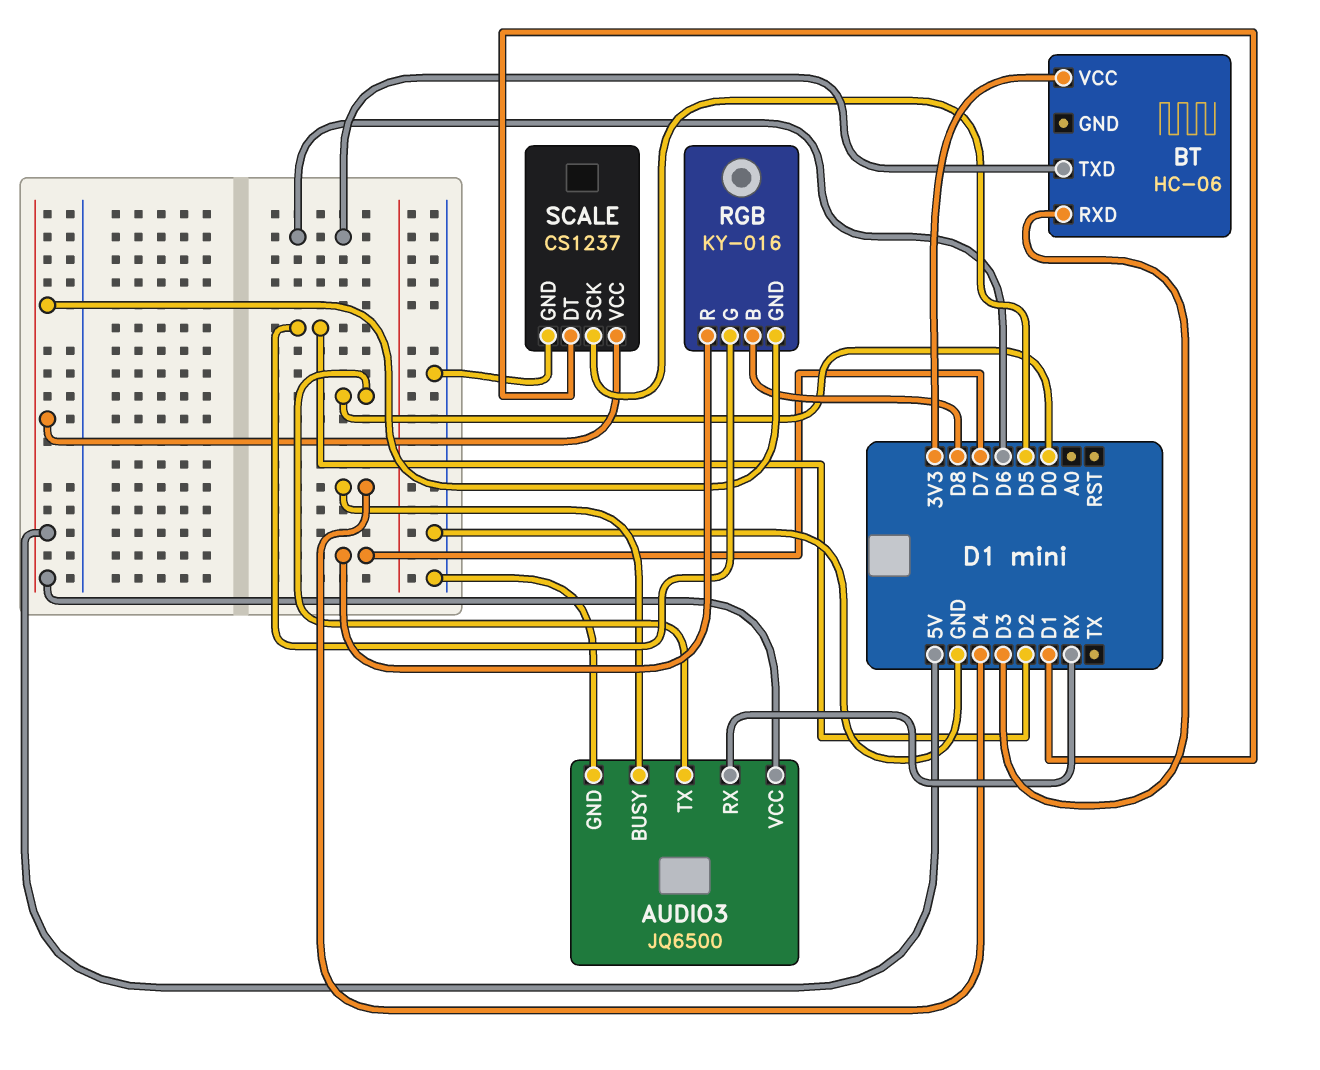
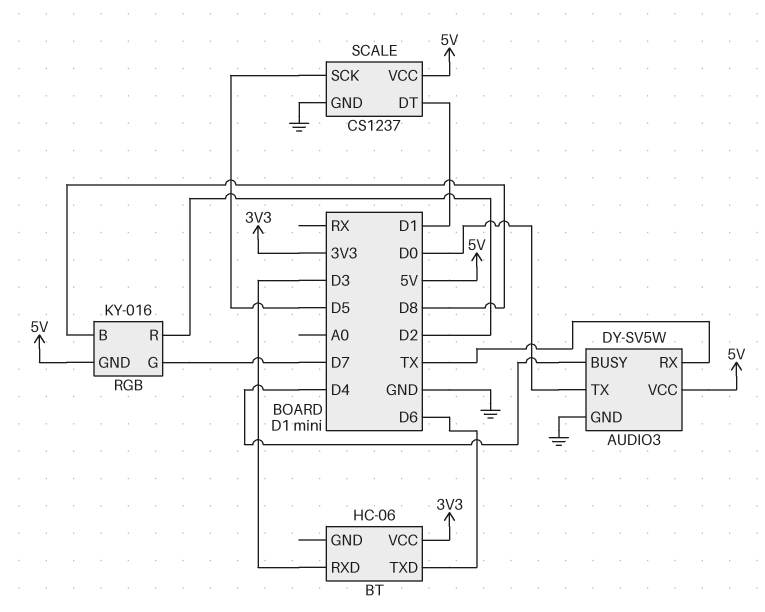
AUDIO3: JQ6500 -> DY-SV5W
AUDIO3 pin RX: RX -> TX
RGB pin G: D2 -> D7
RGB pin R: D7 -> D2

